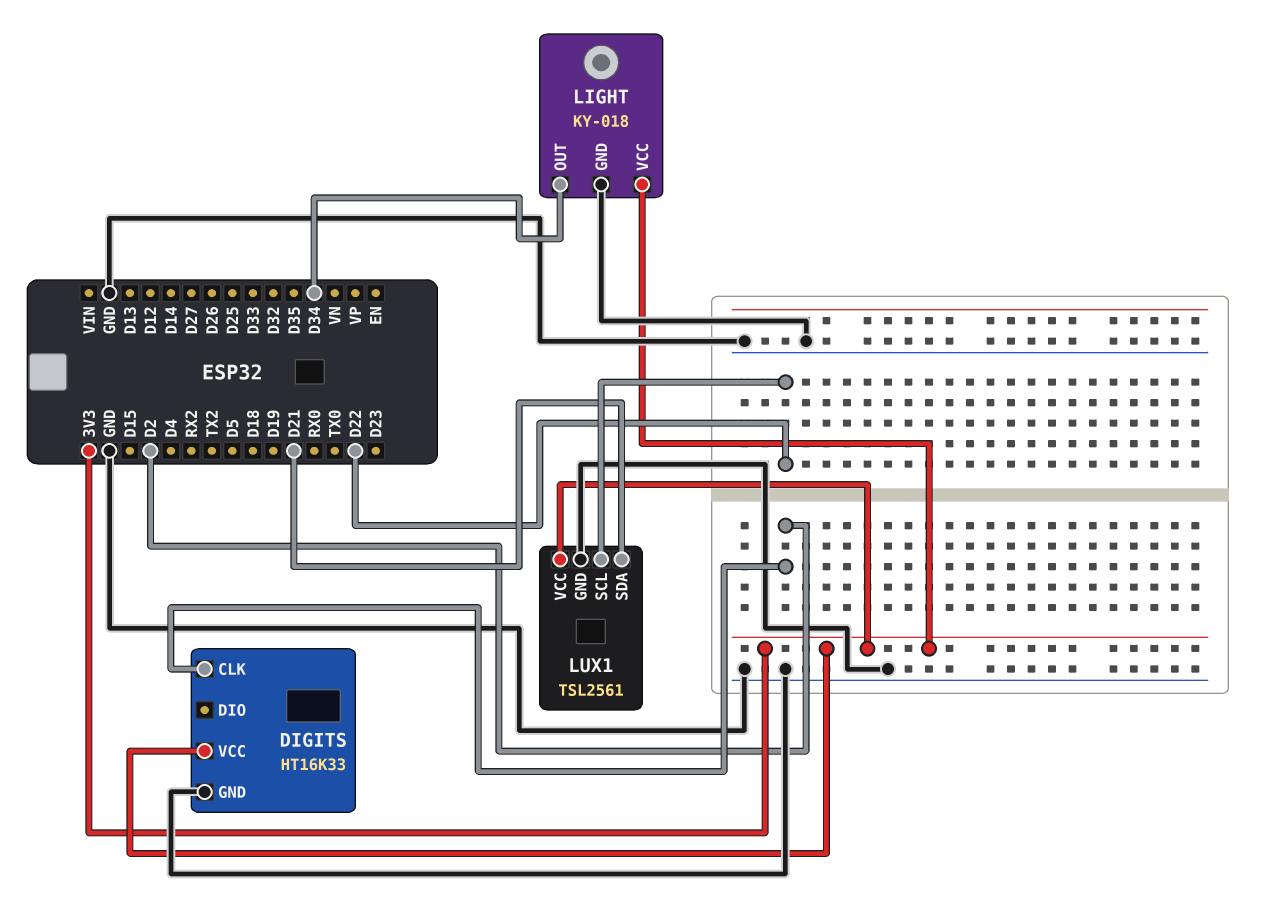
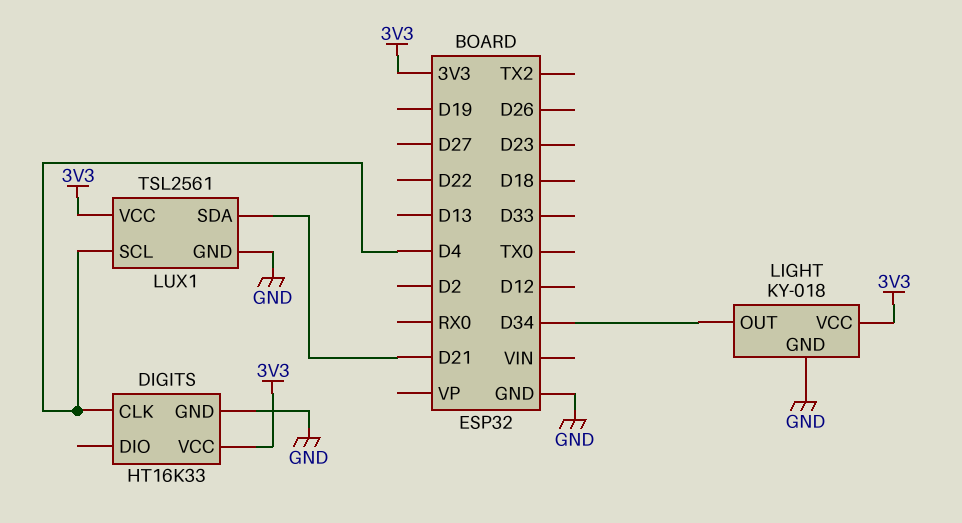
DIGITS pin CLK: D2 -> D4
LUX1 pin SCL: D22 -> D4

